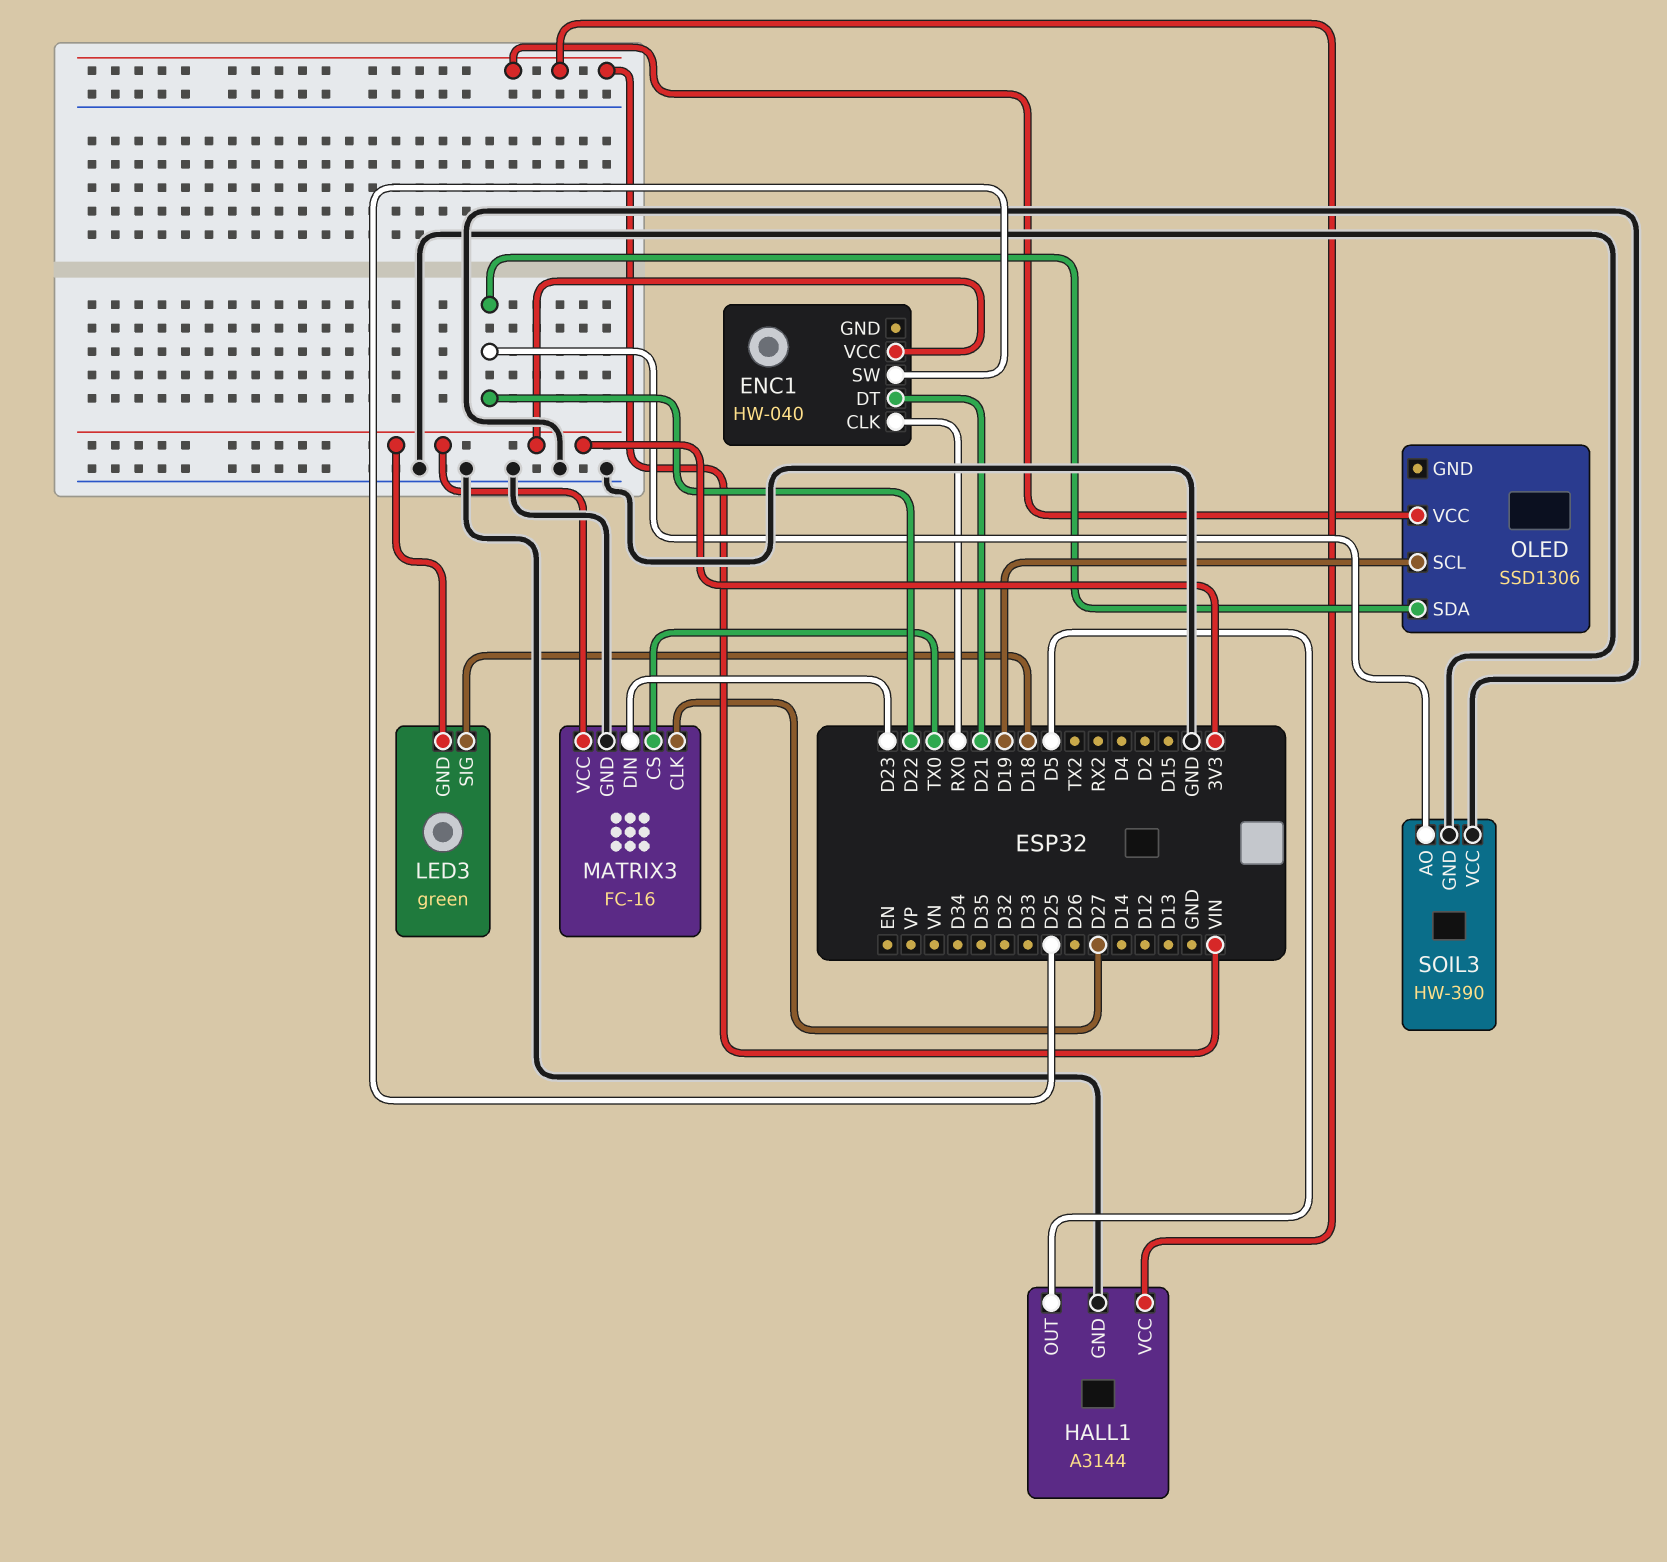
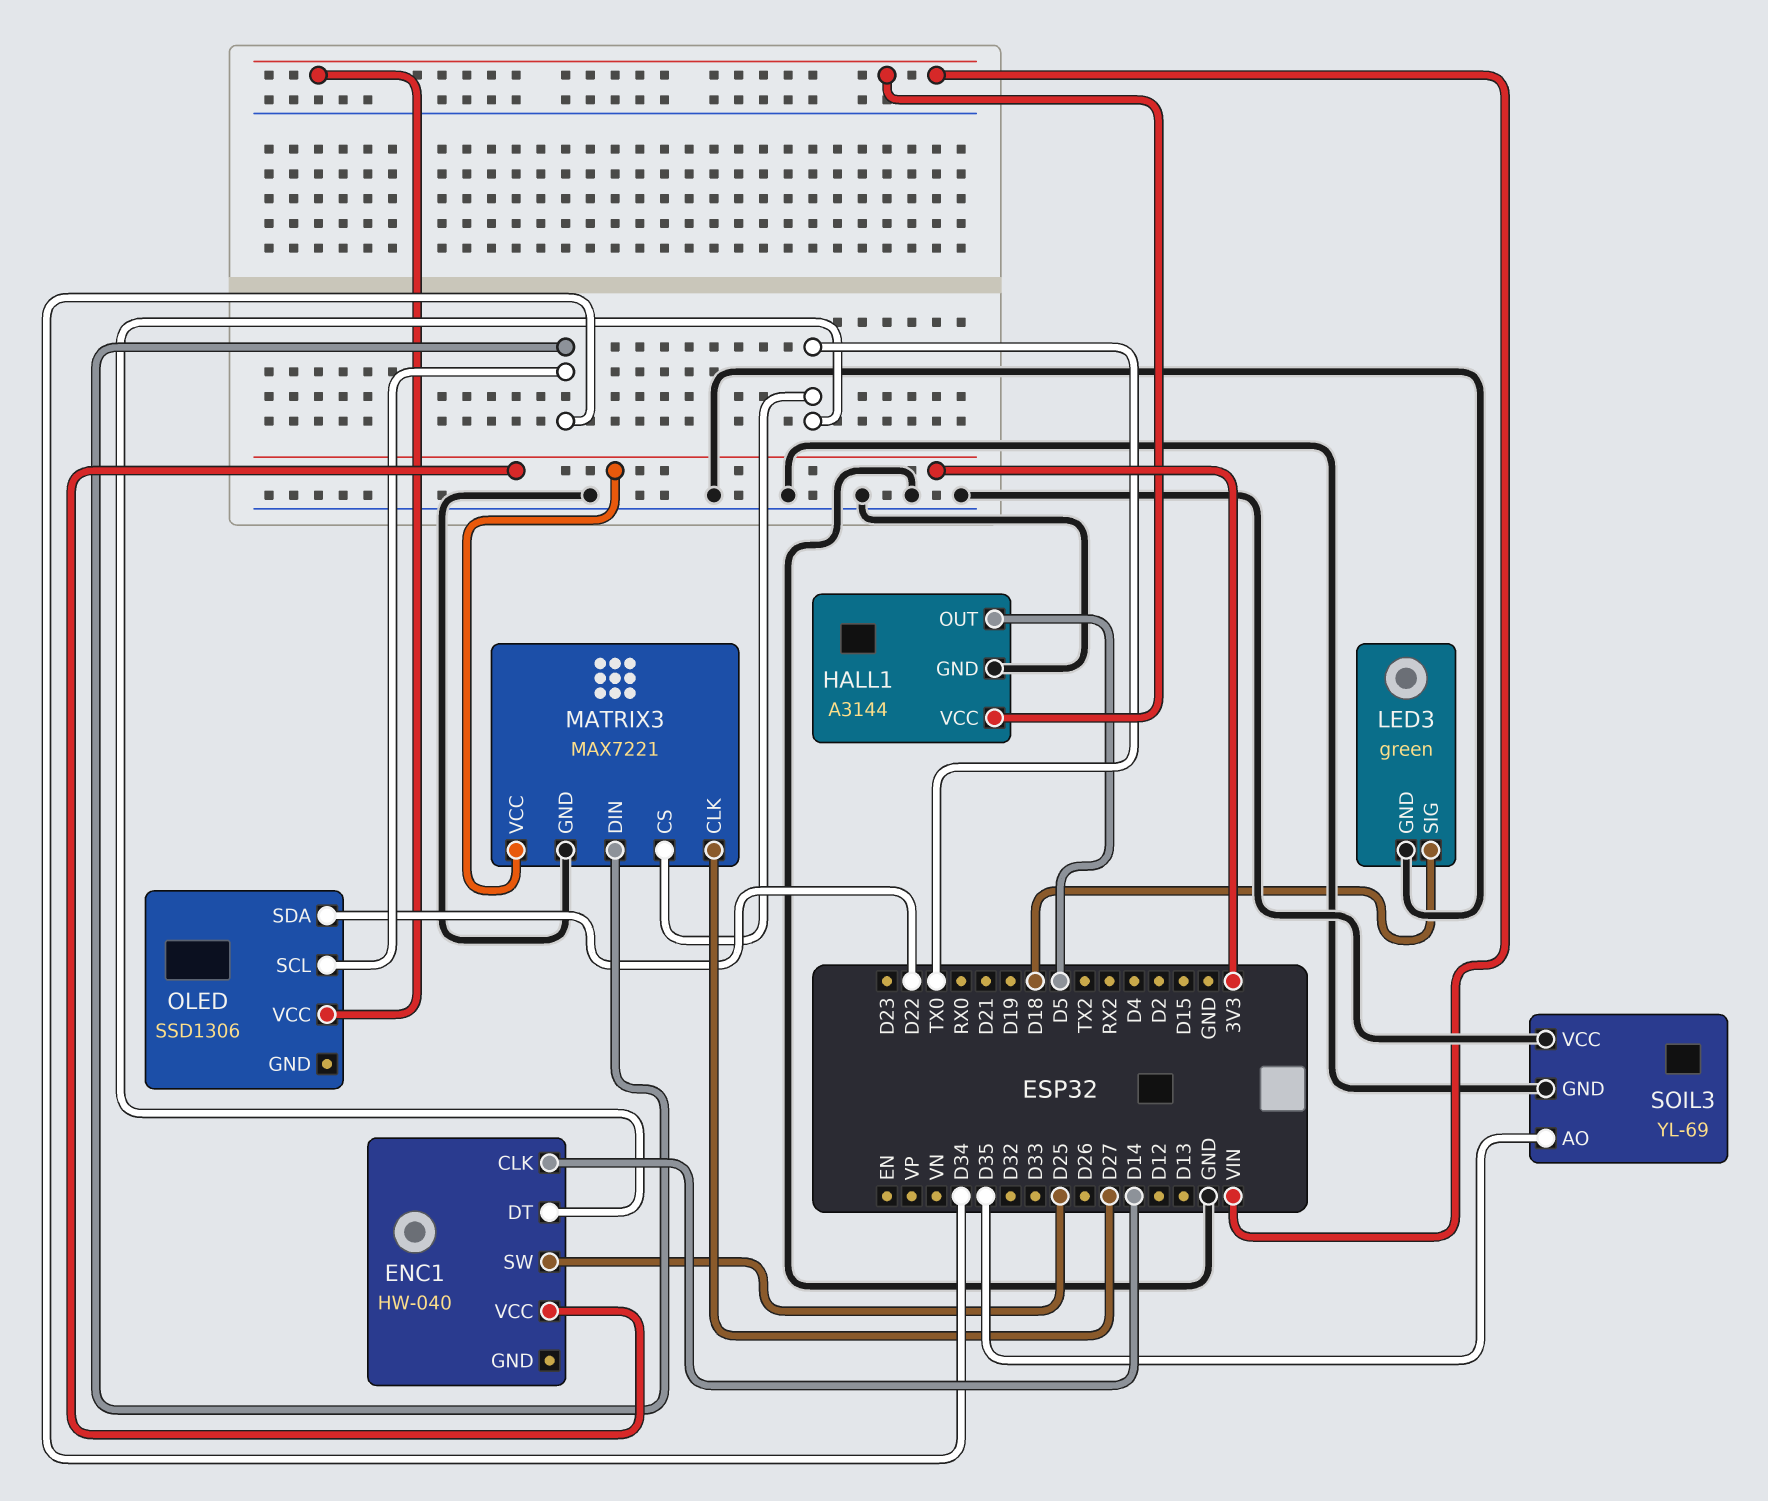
ENC1 pin CLK: RX0 -> D14
ENC1 pin DT: D21 -> TX0
LED3 pin GND: 3V3 -> GND
MATRIX3: FC-16 -> MAX7221
MATRIX3 pin DIN: D23 -> D34
OLED pin SCL: D19 -> D34
SOIL3: HW-390 -> YL-69
SOIL3 pin AO: D22 -> D35

